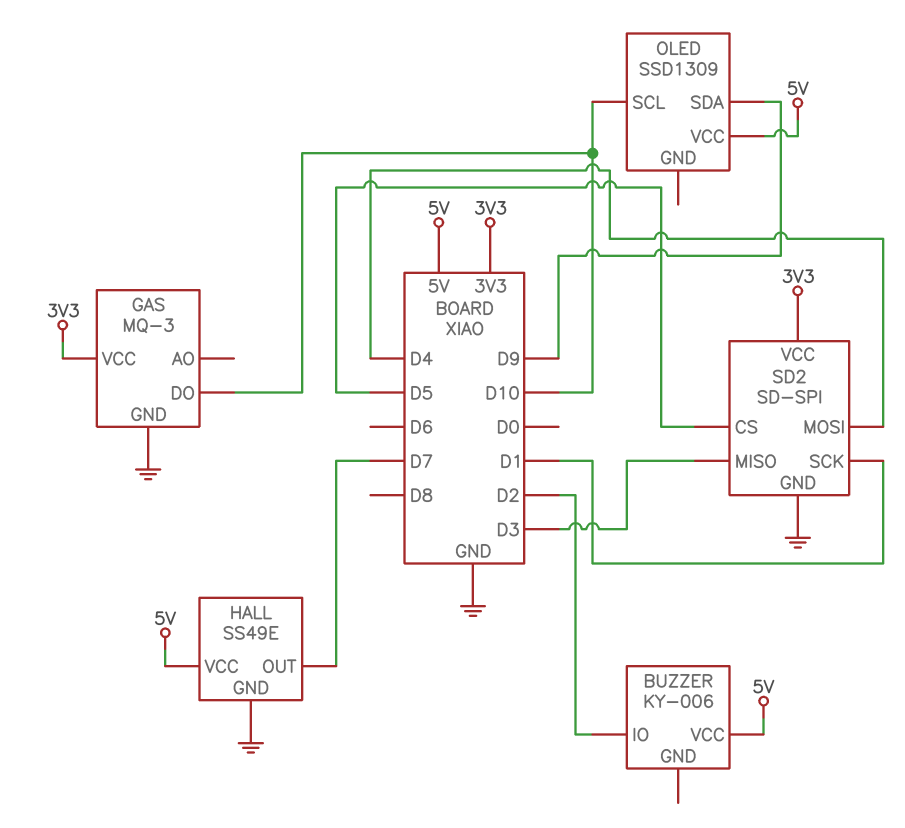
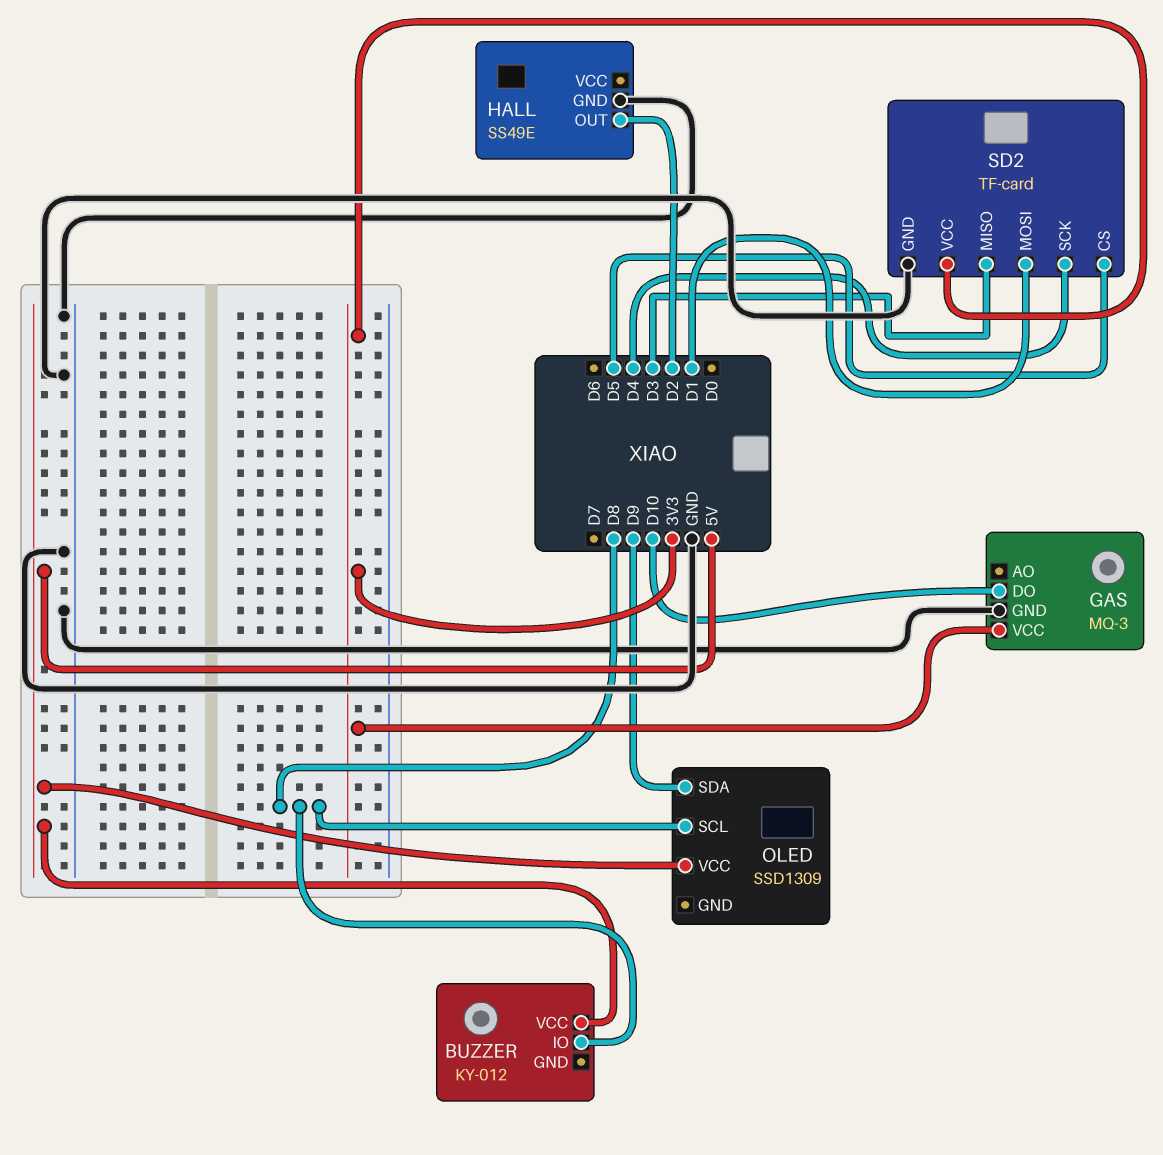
BUZZER: KY-006 -> KY-012
BUZZER pin IO: D2 -> D8
HALL pin OUT: D7 -> D2
HALL pin VCC: 5V -> none
OLED pin SCL: D10 -> D8
SD2: SD-SPI -> TF-card
SD2 pin MOSI: D4 -> D1
SD2 pin SCK: D1 -> D4

